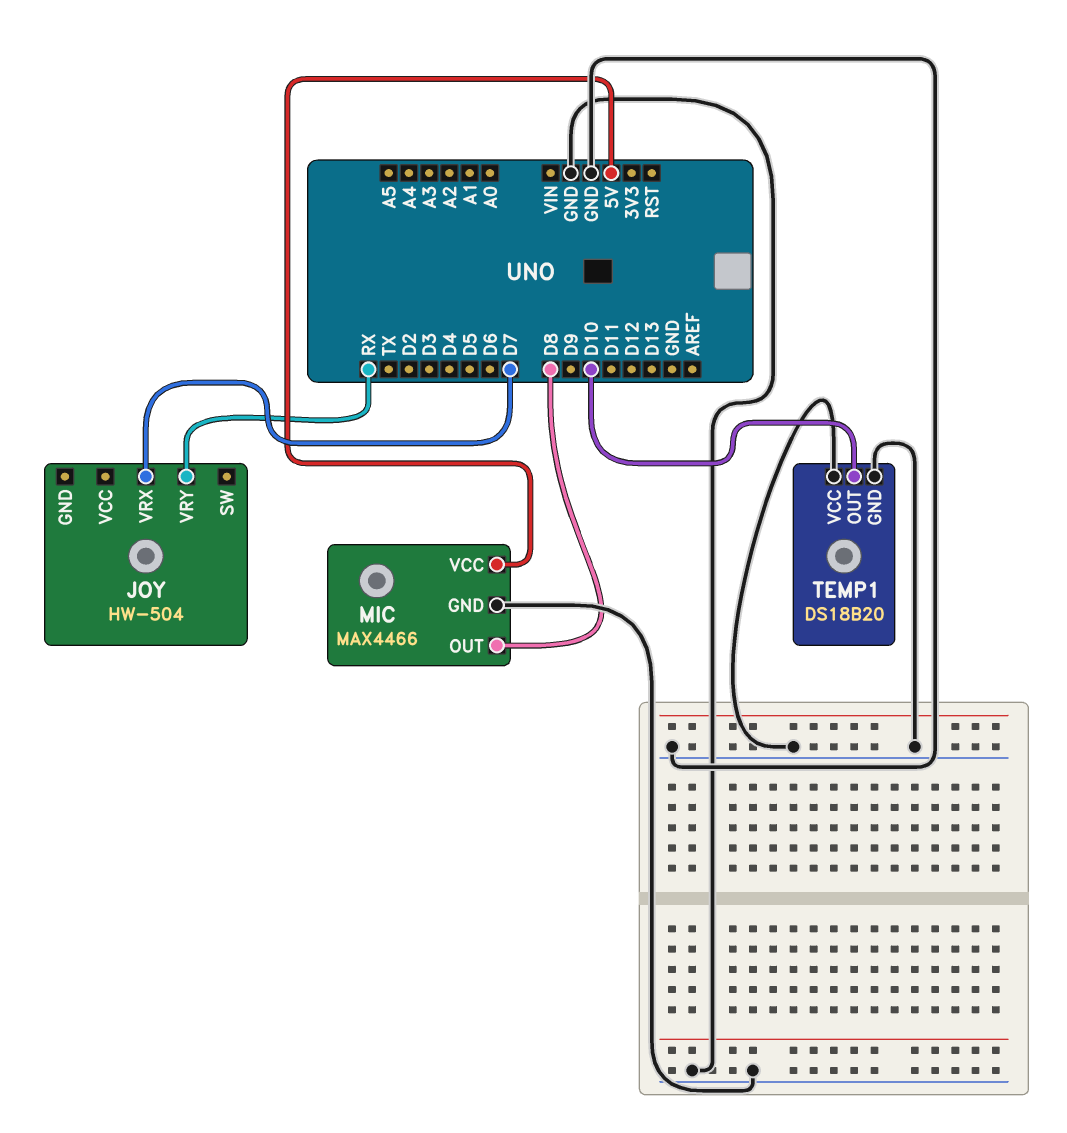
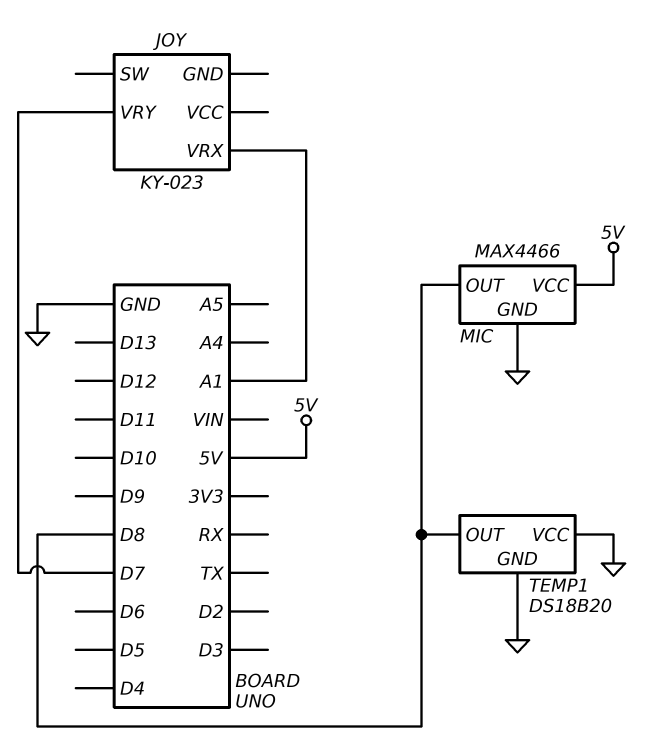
JOY: HW-504 -> KY-023
JOY pin VRX: D7 -> A1
JOY pin VRY: RX -> D7
TEMP1 pin OUT: D10 -> D8

